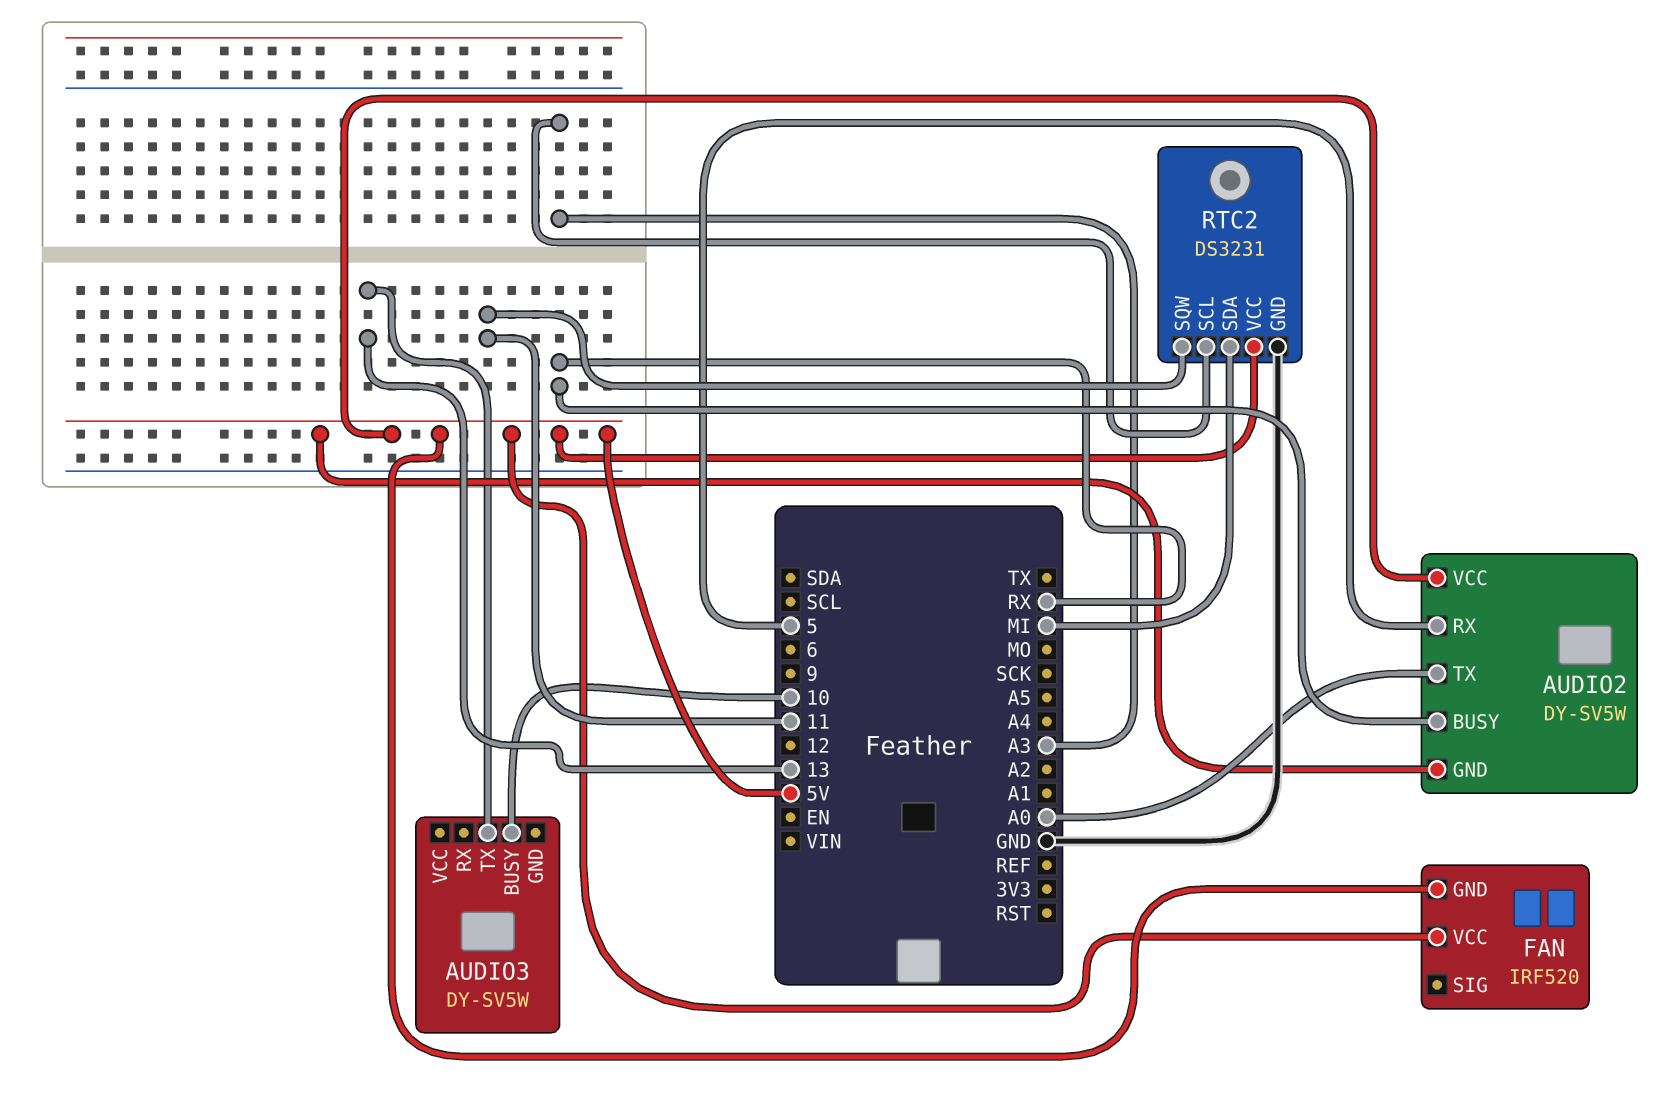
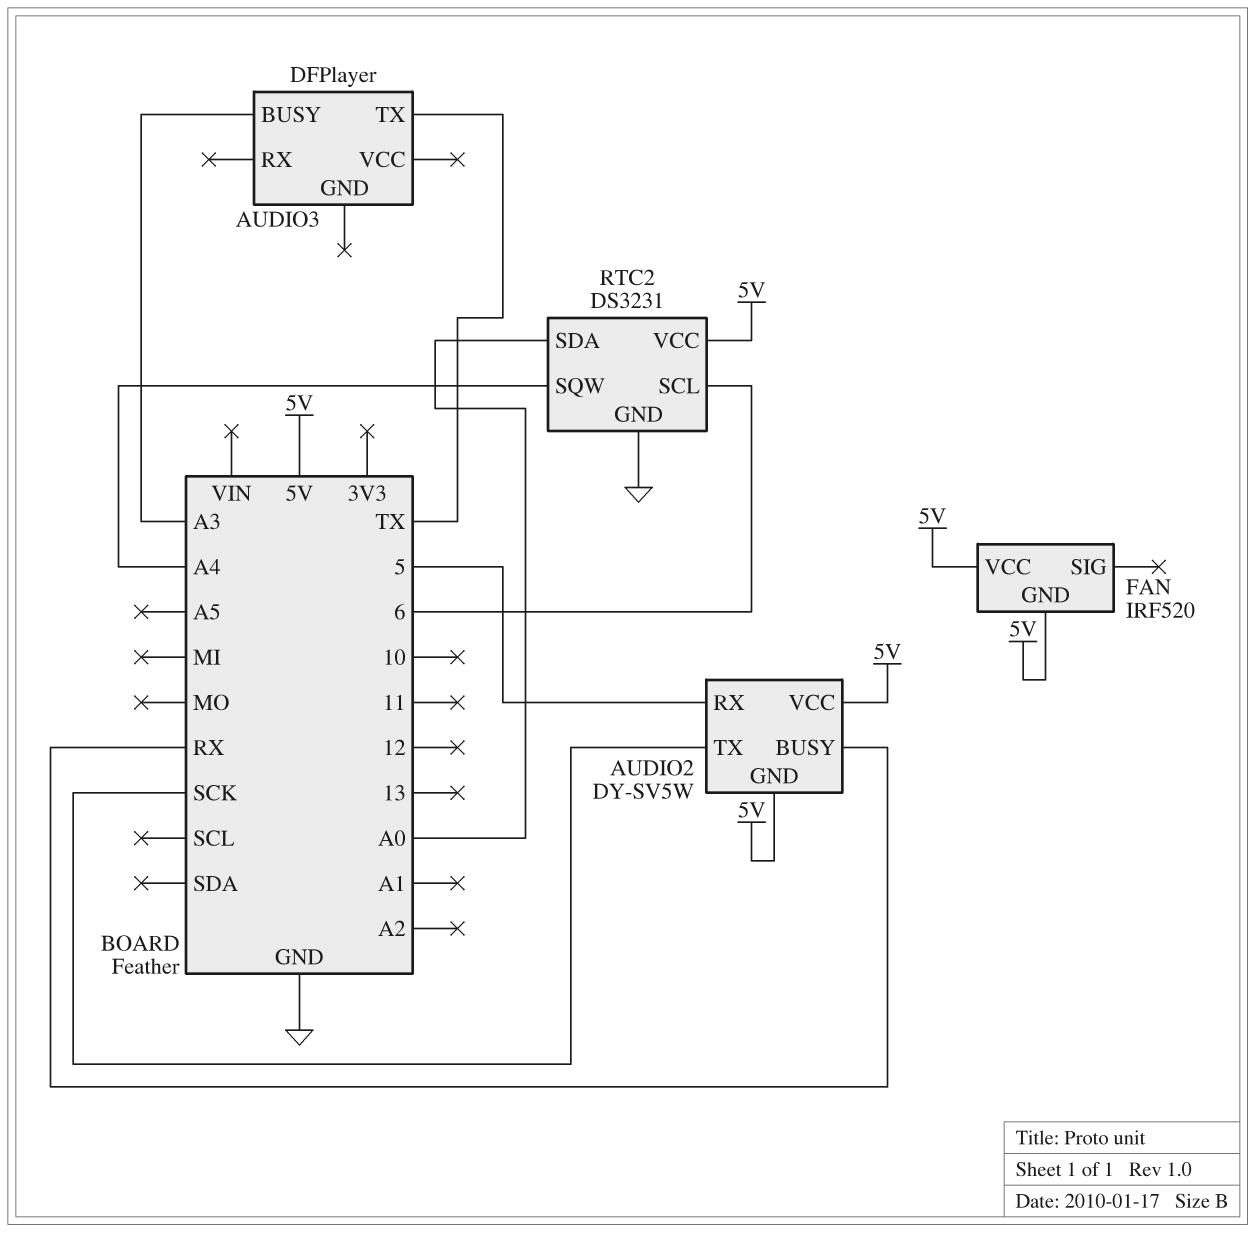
AUDIO2 pin TX: A0 -> SCK
AUDIO3: DY-SV5W -> DFPlayer
AUDIO3 pin BUSY: 10 -> A3
AUDIO3 pin TX: 13 -> TX
RTC2 pin SCL: A3 -> 6
RTC2 pin SDA: MI -> A0
RTC2 pin SQW: 11 -> A4

